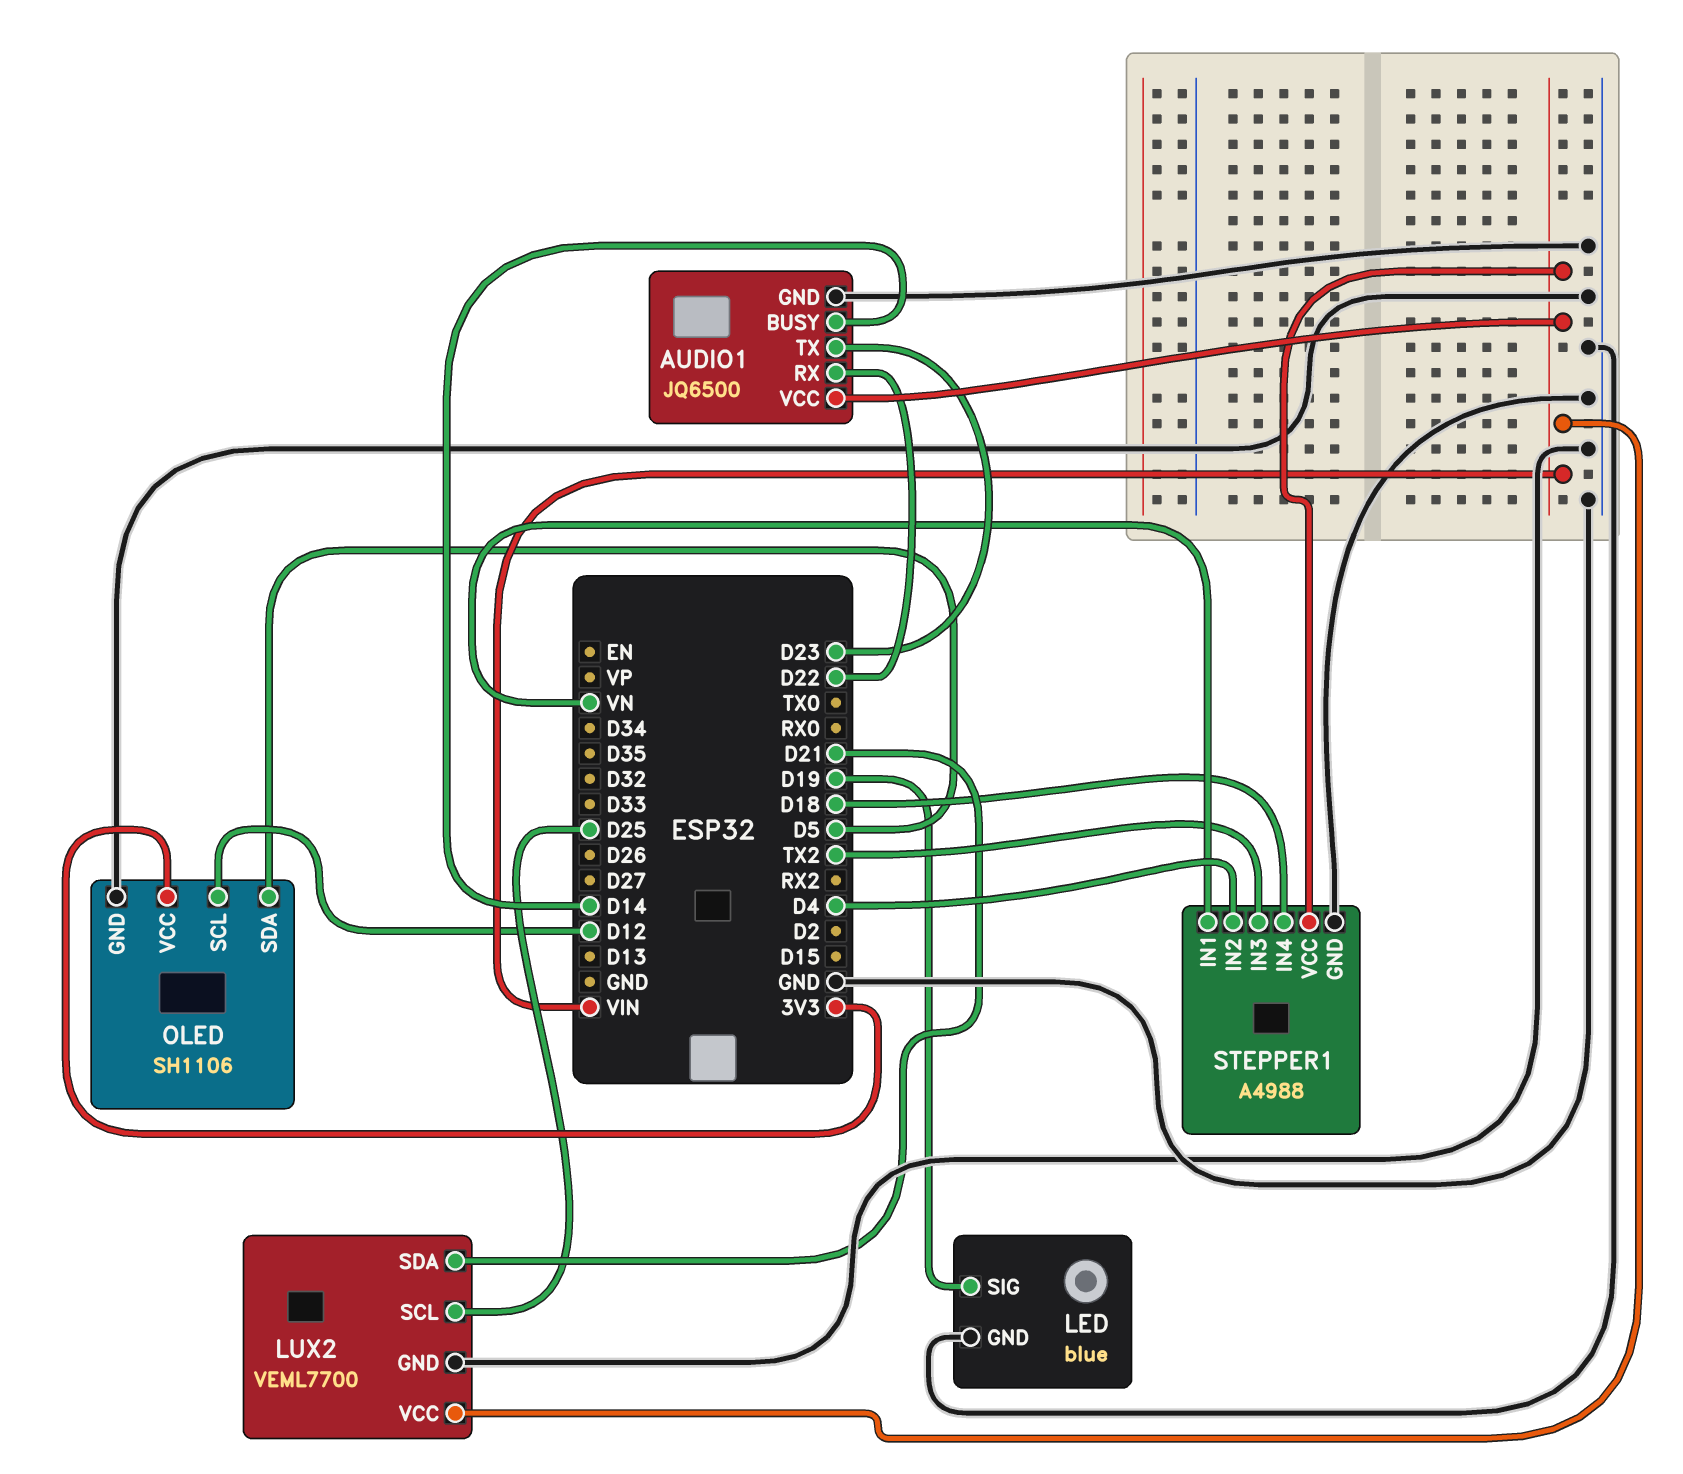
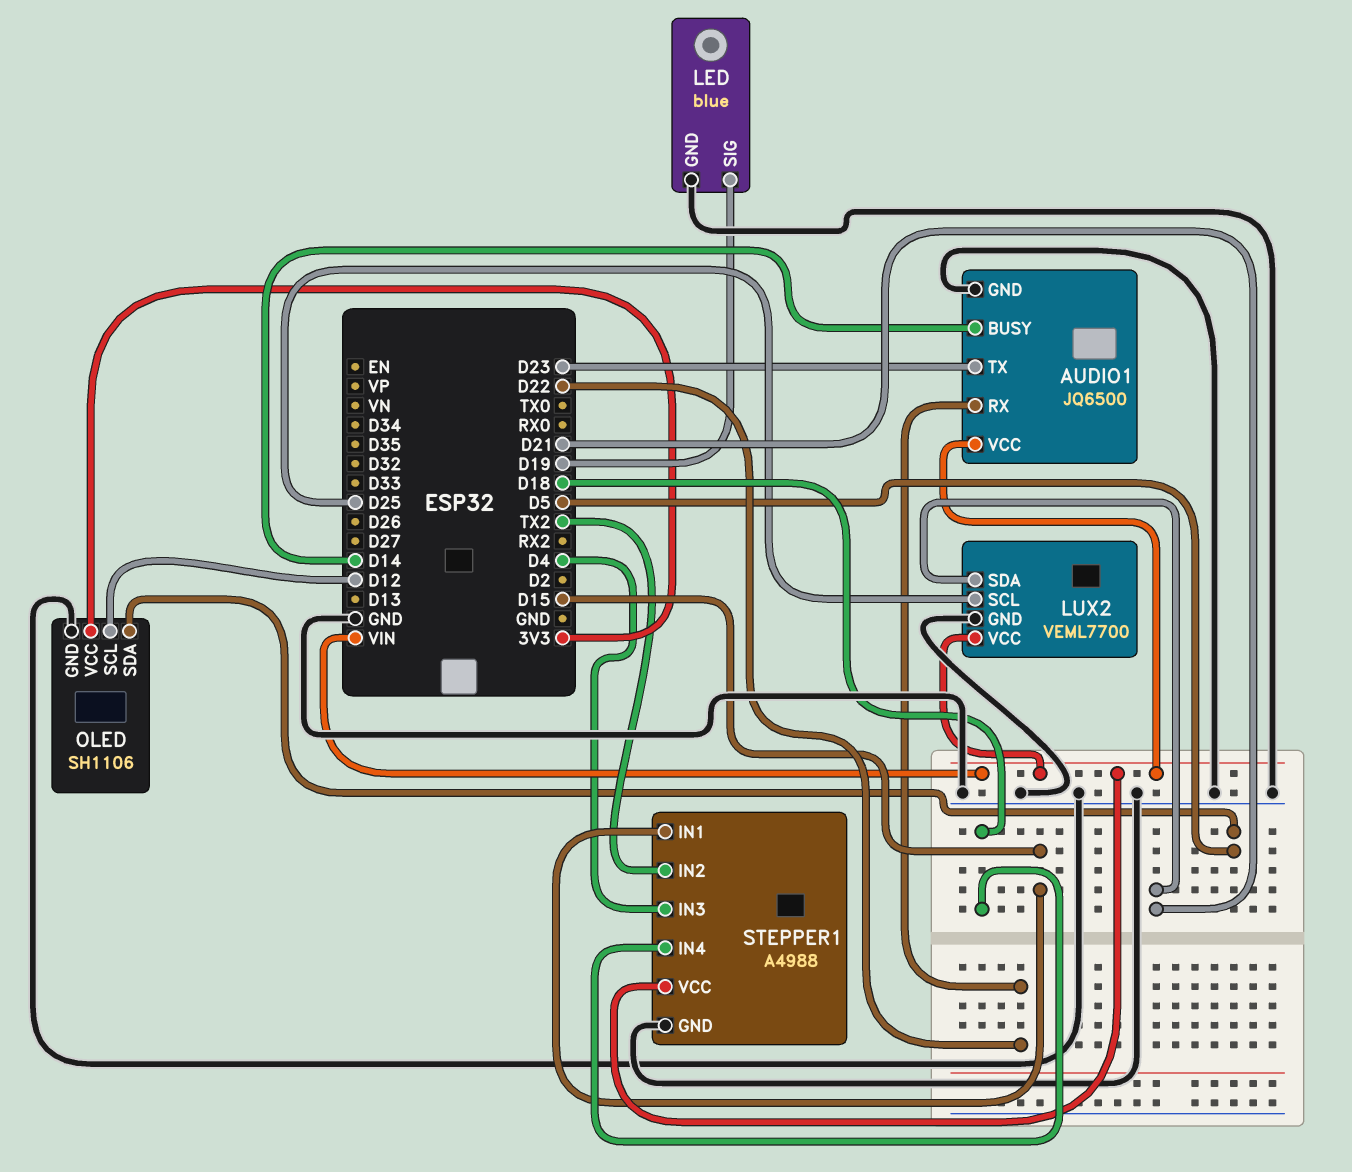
STEPPER1 pin IN1: VN -> D15
STEPPER1 pin IN2: D4 -> TX2
STEPPER1 pin IN3: TX2 -> D4

